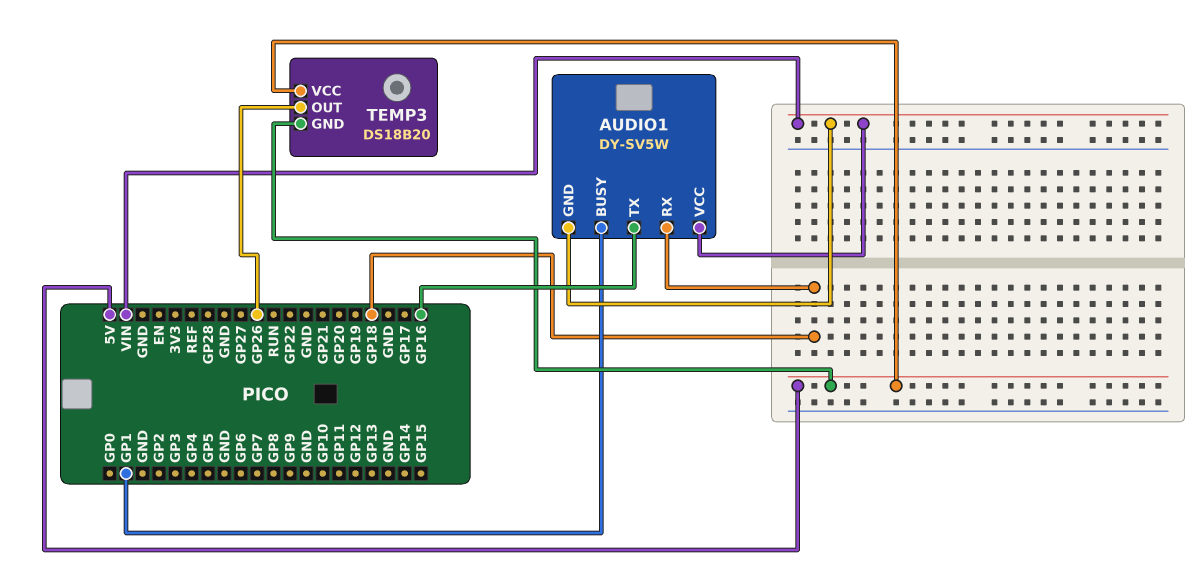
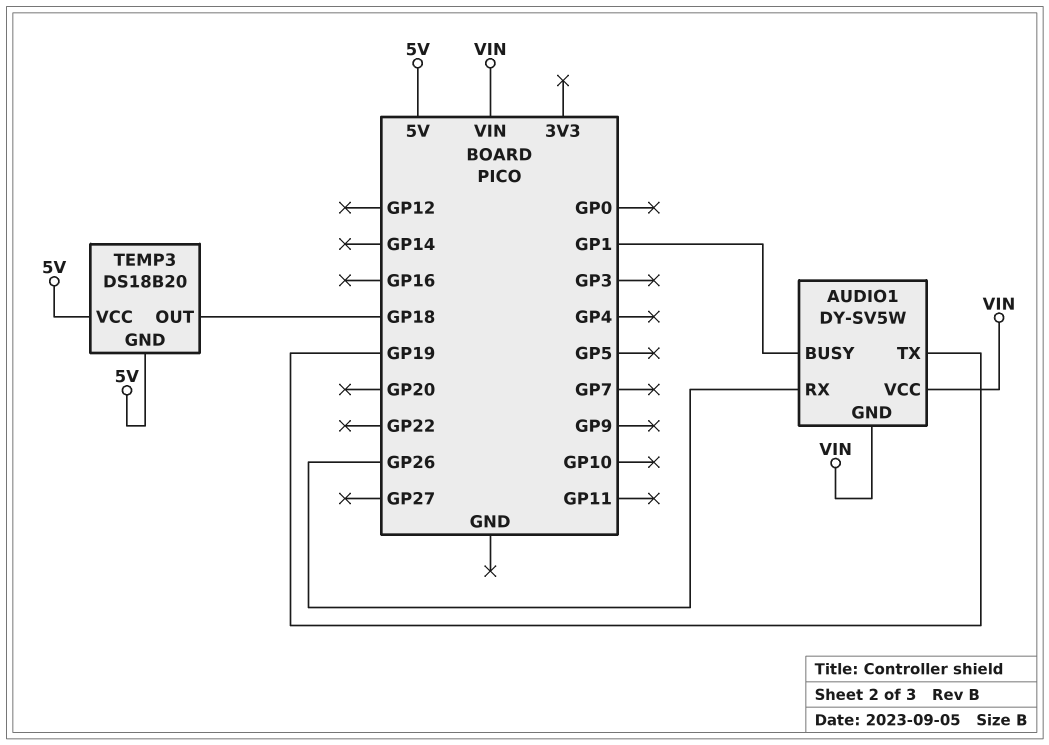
AUDIO1 pin RX: GP18 -> GP26
AUDIO1 pin TX: GP16 -> GP19
TEMP3 pin OUT: GP26 -> GP18

